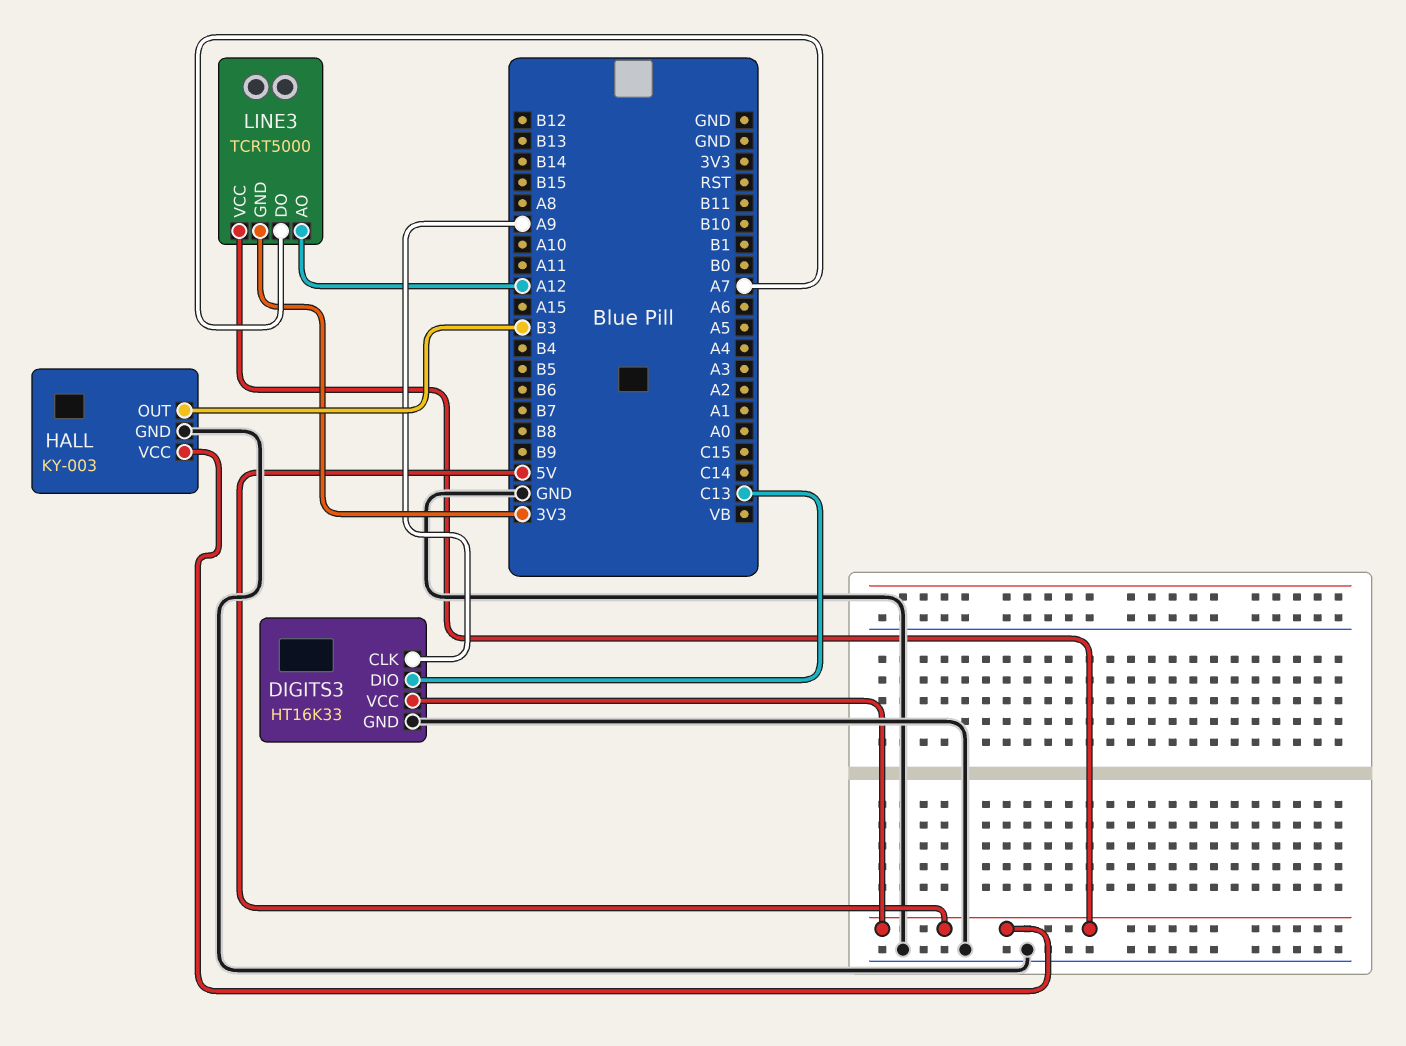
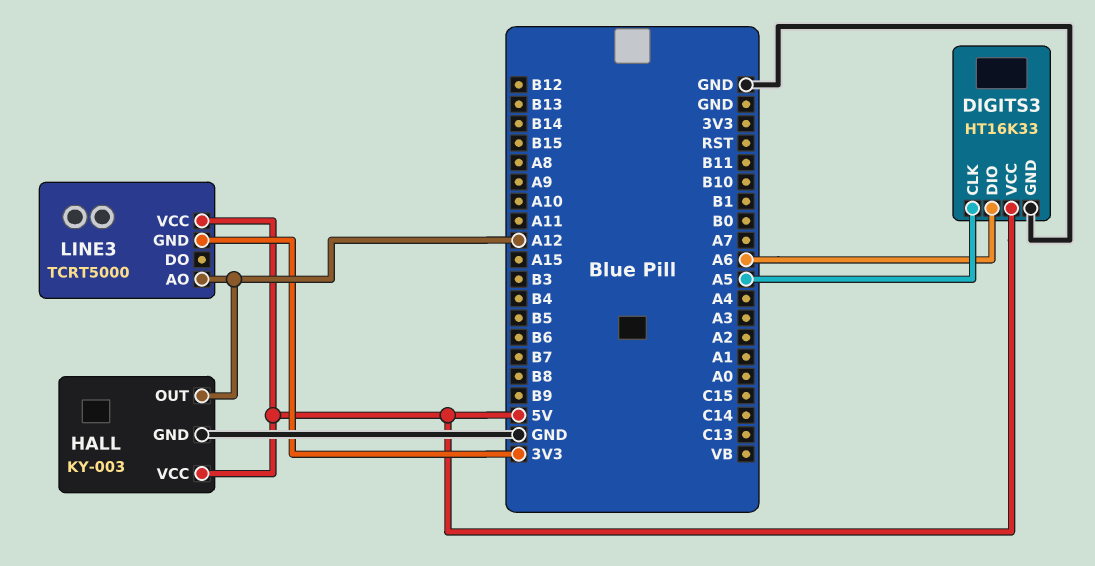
DIGITS3 pin CLK: A9 -> A5
DIGITS3 pin DIO: C13 -> A6
HALL pin OUT: B3 -> A12
LINE3 pin DO: A7 -> none

